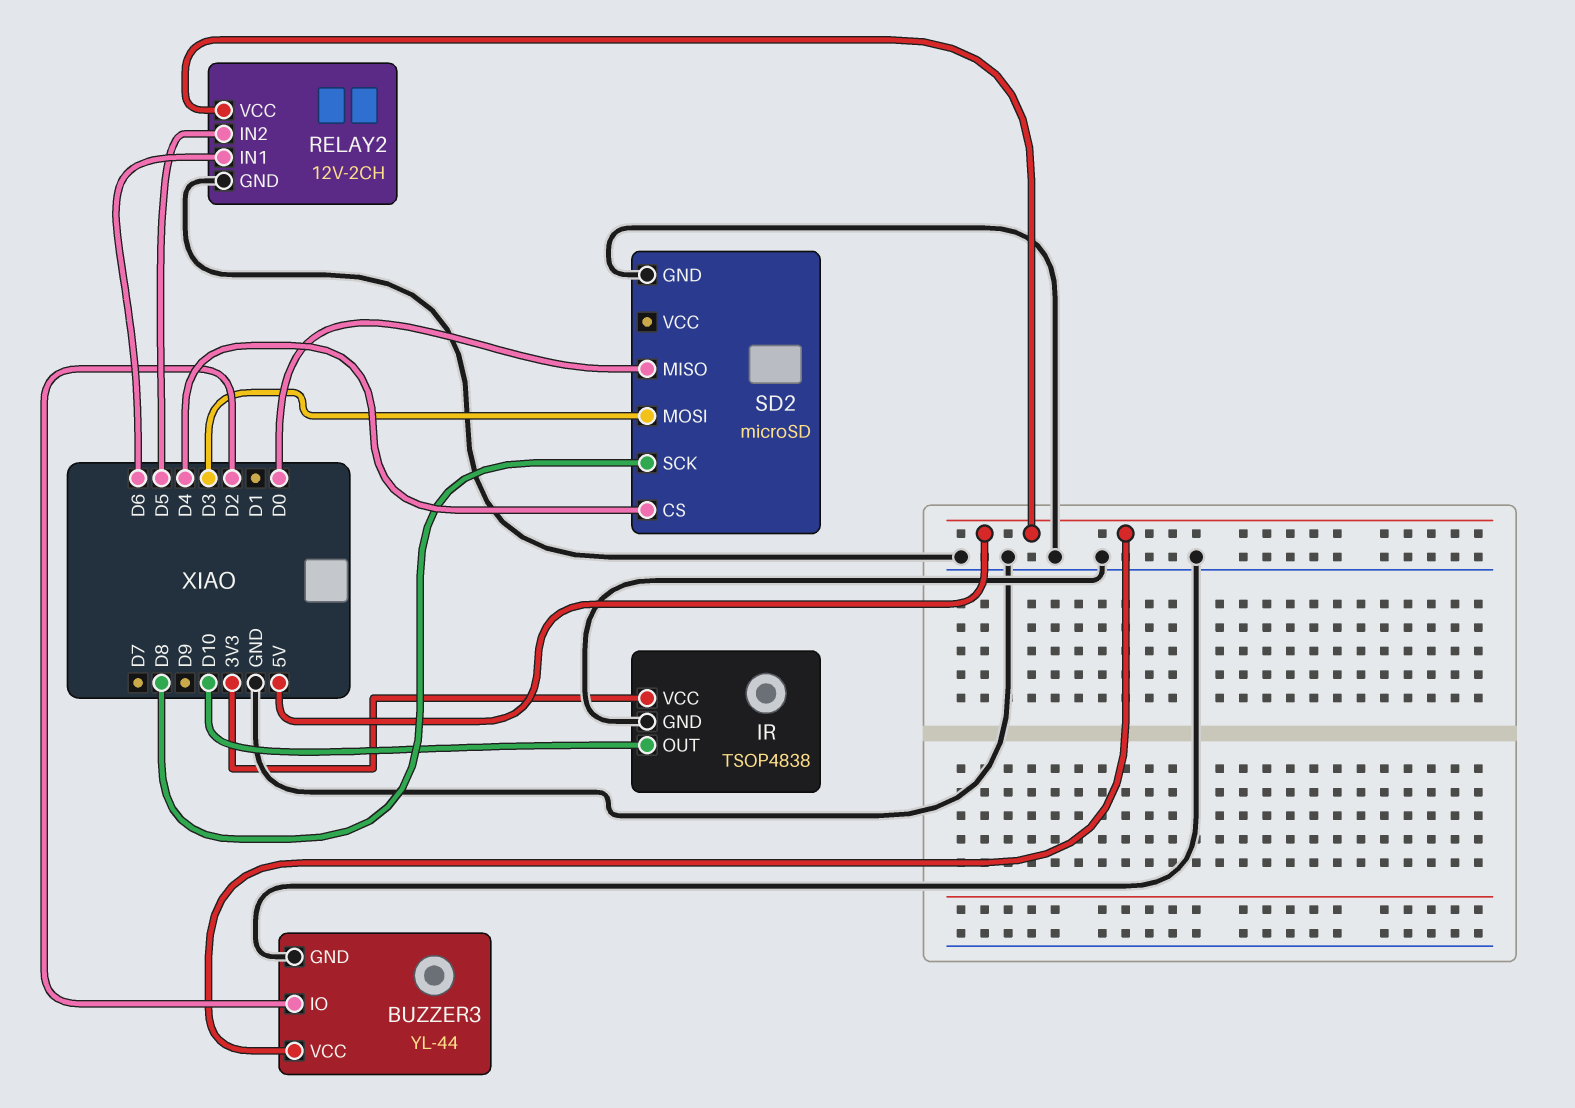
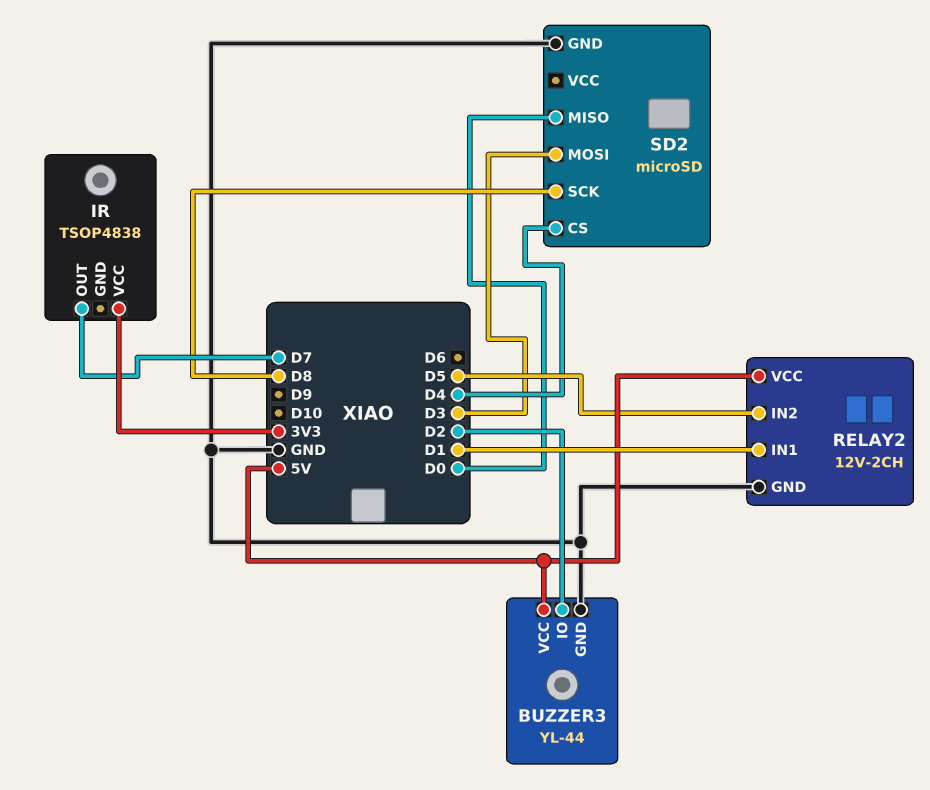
IR pin GND: GND -> none
IR pin OUT: D10 -> D7
RELAY2 pin IN1: D6 -> D1

